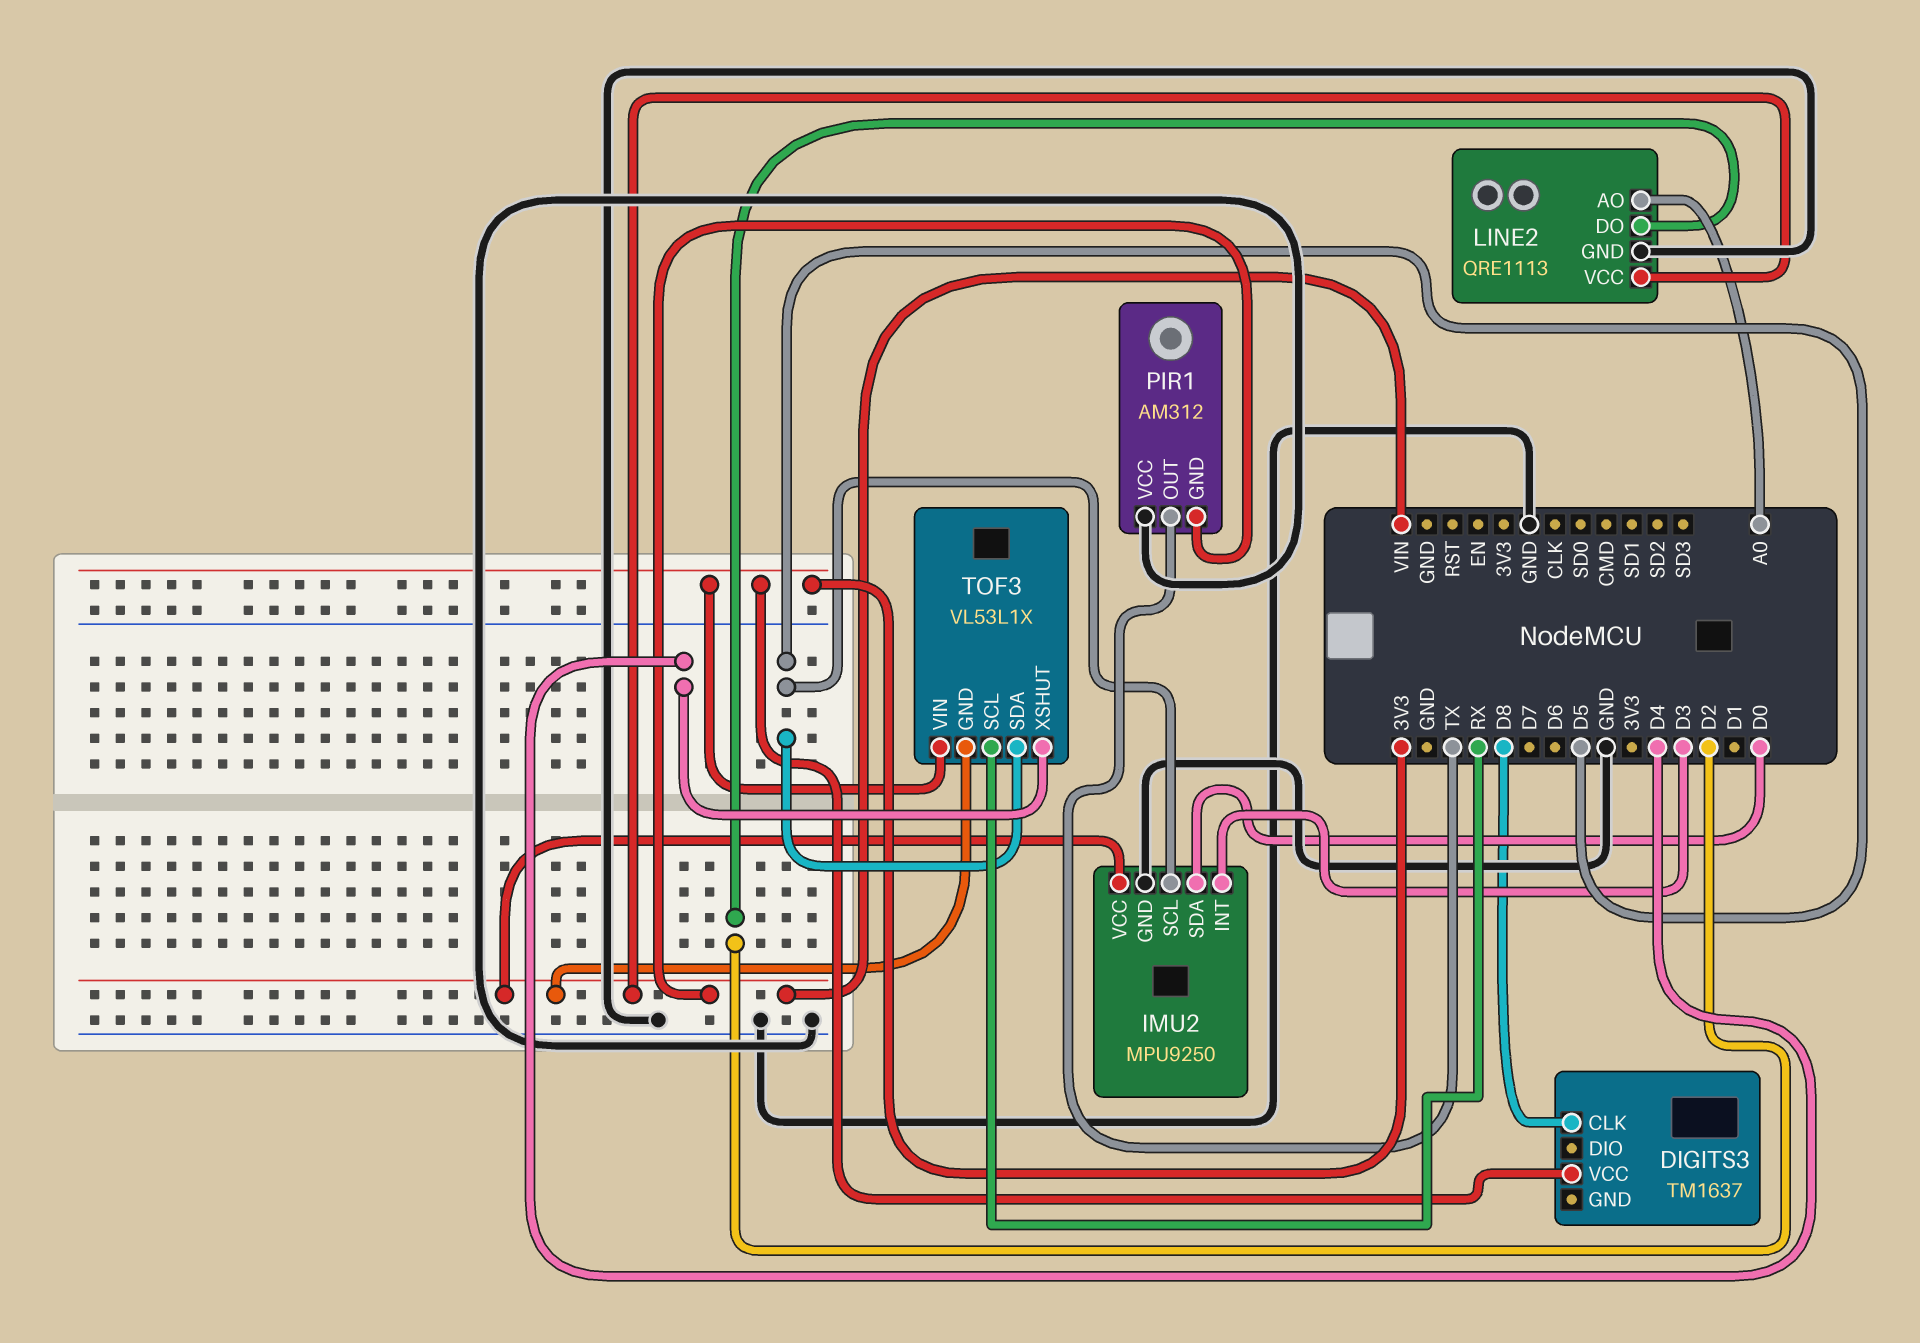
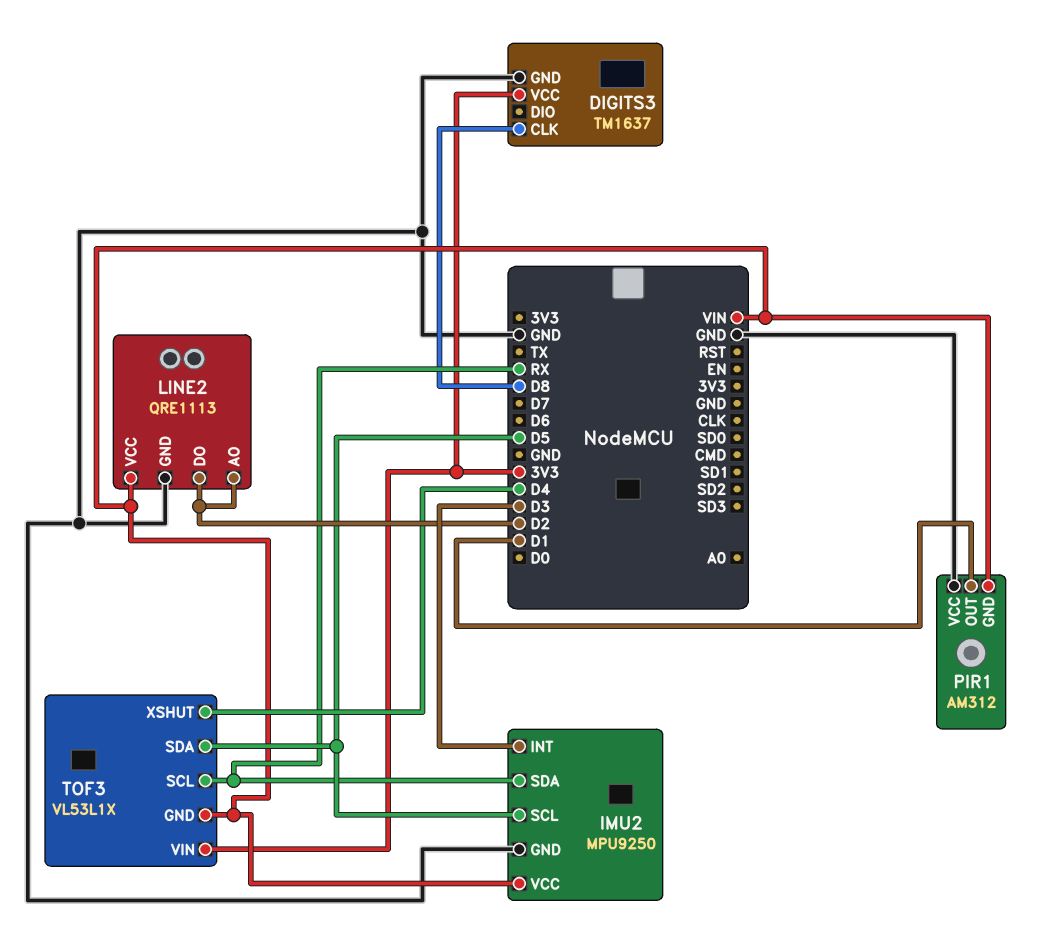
DIGITS3 pin GND: none -> GND
IMU2 pin SDA: D0 -> RX
LINE2 pin AO: A0 -> D2
PIR1 pin OUT: TX -> D1

